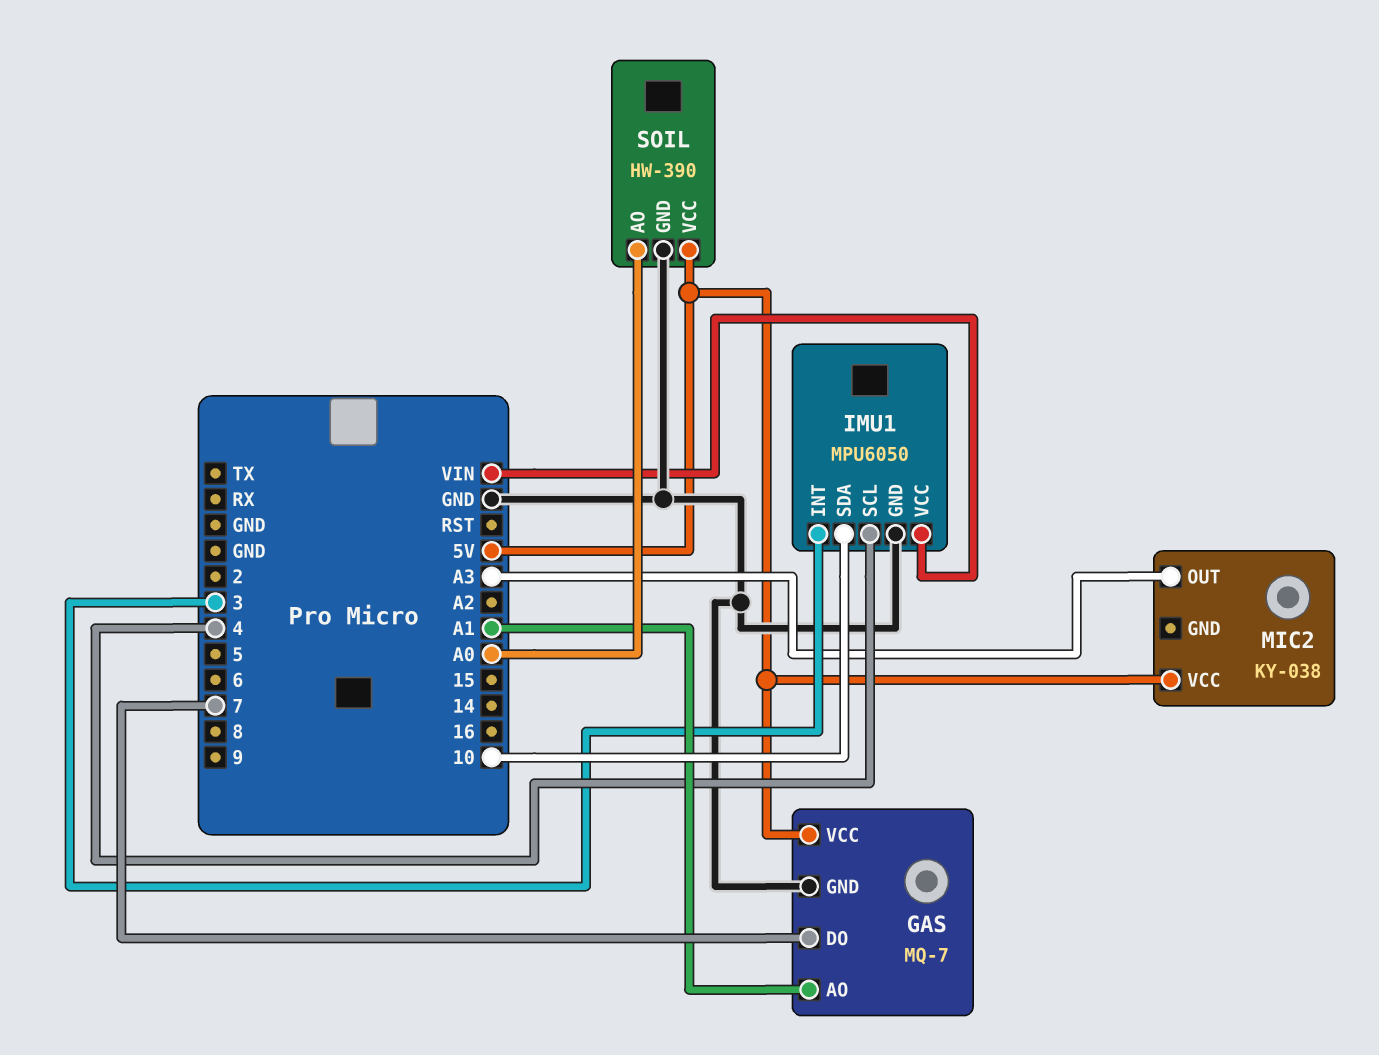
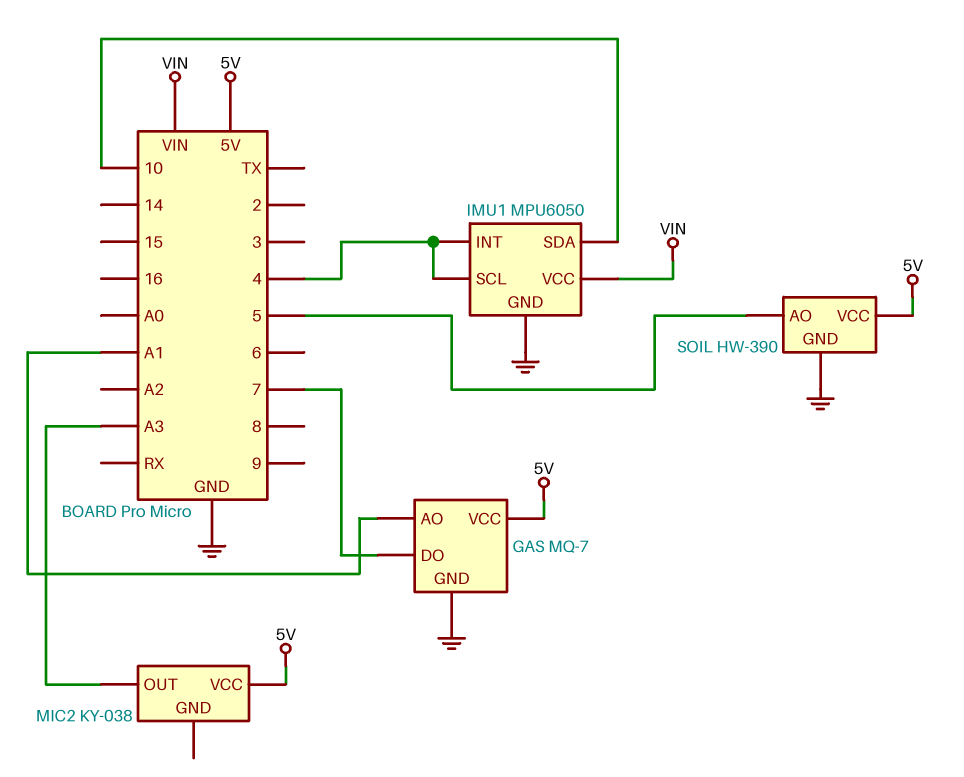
IMU1 pin INT: 3 -> 4
SOIL pin AO: A0 -> 5

